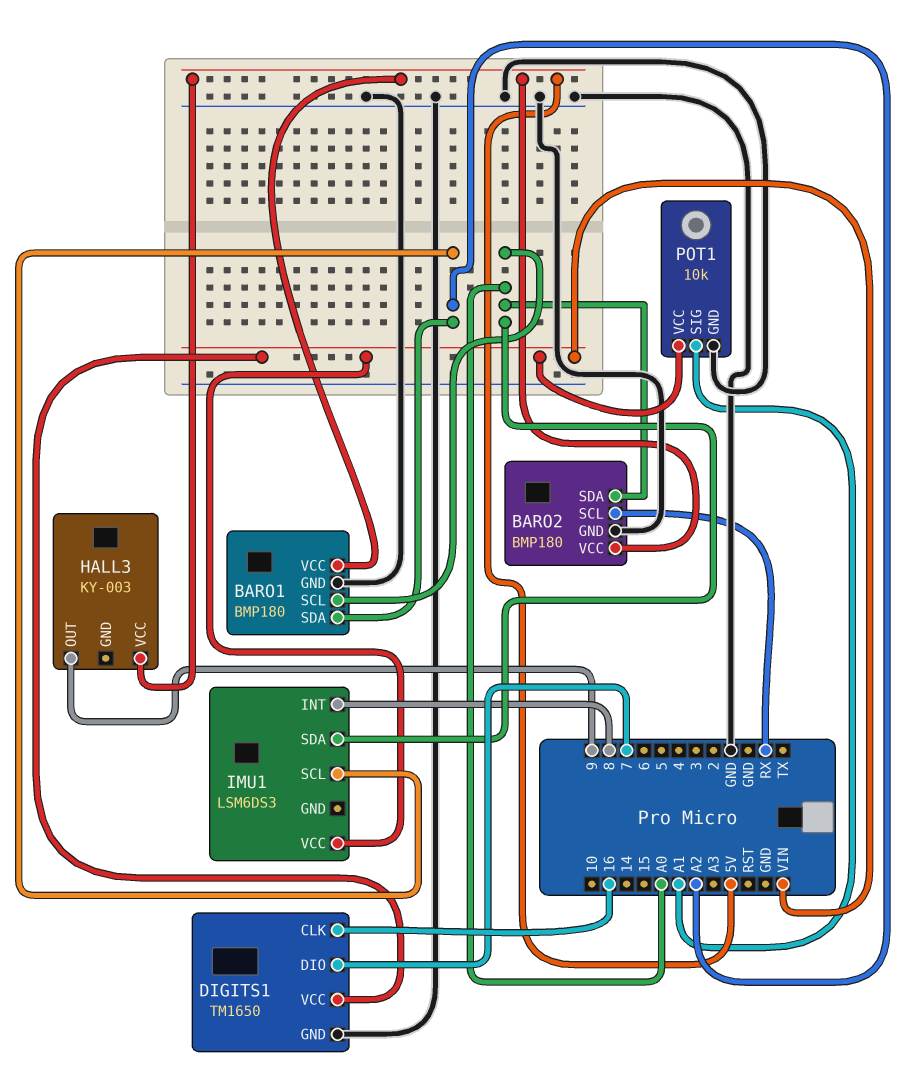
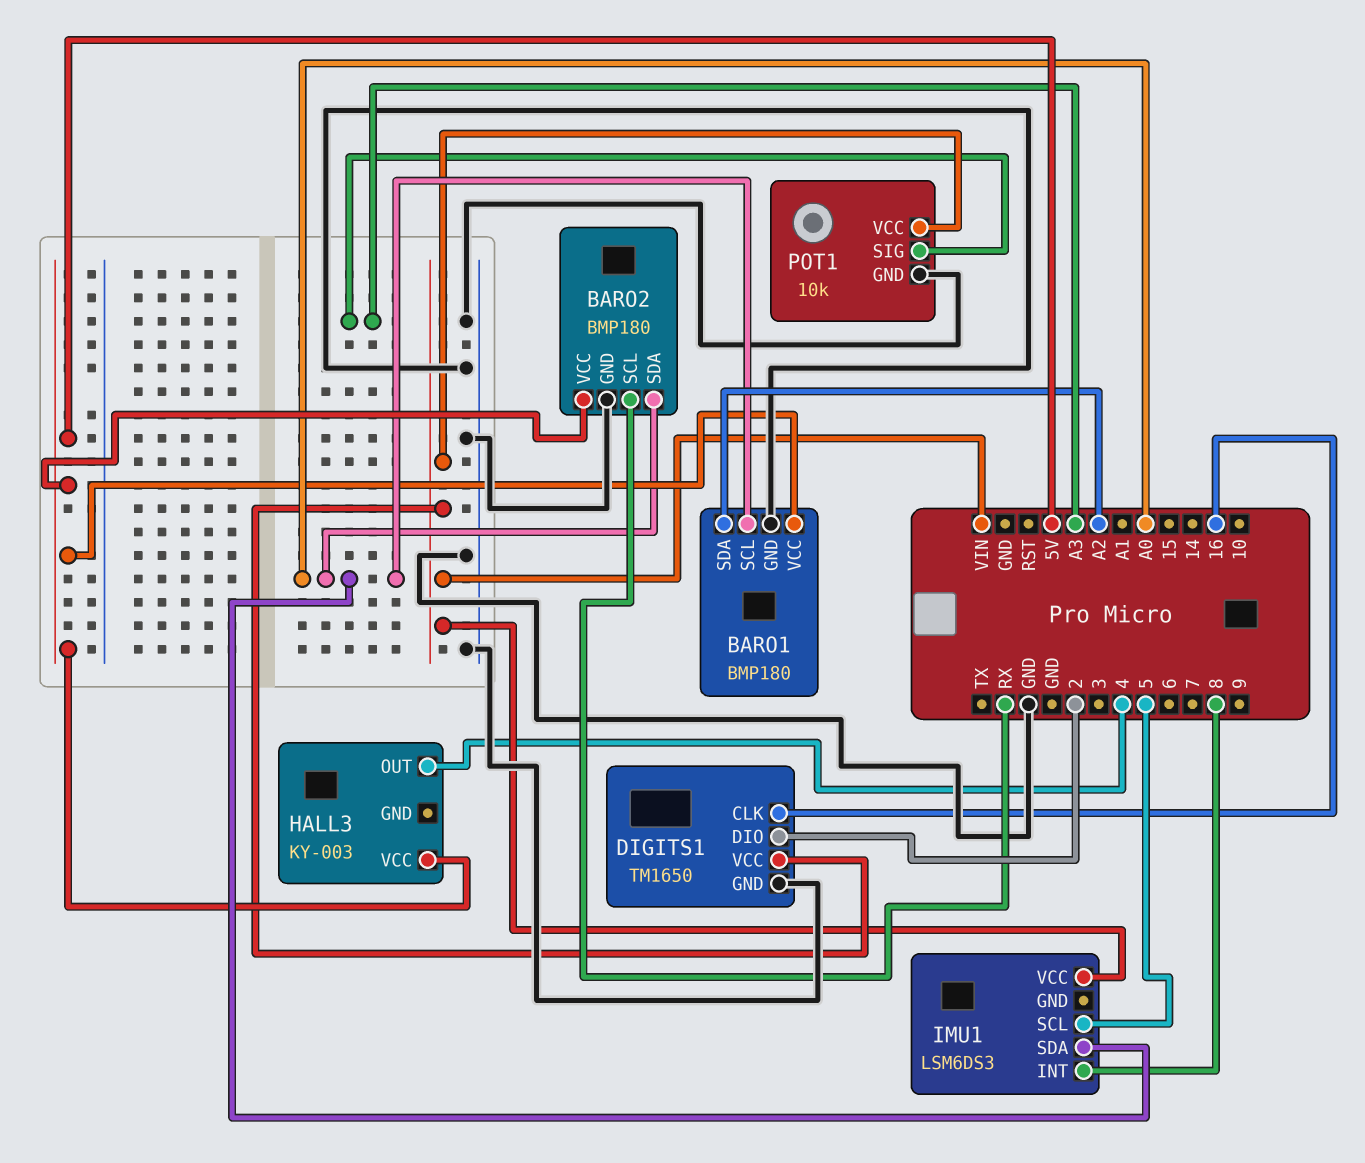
DIGITS1 pin DIO: 7 -> 2
HALL3 pin OUT: 9 -> 4
IMU1 pin SCL: A2 -> 5
POT1 pin SIG: A1 -> A3

